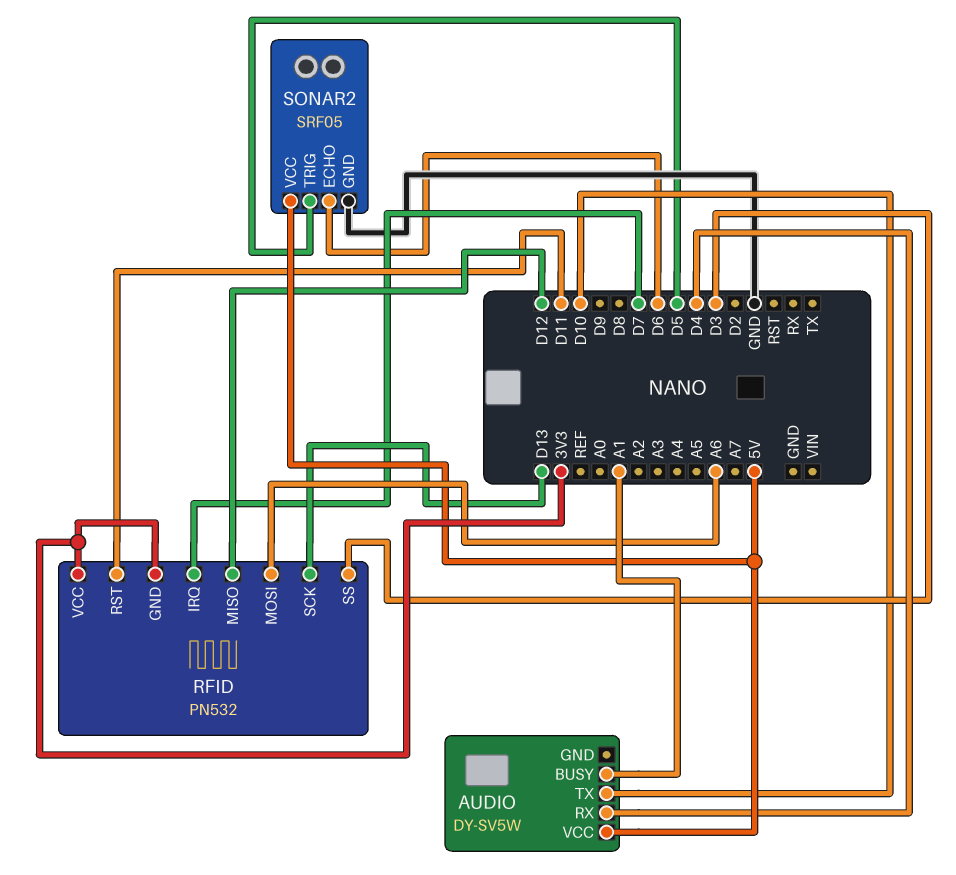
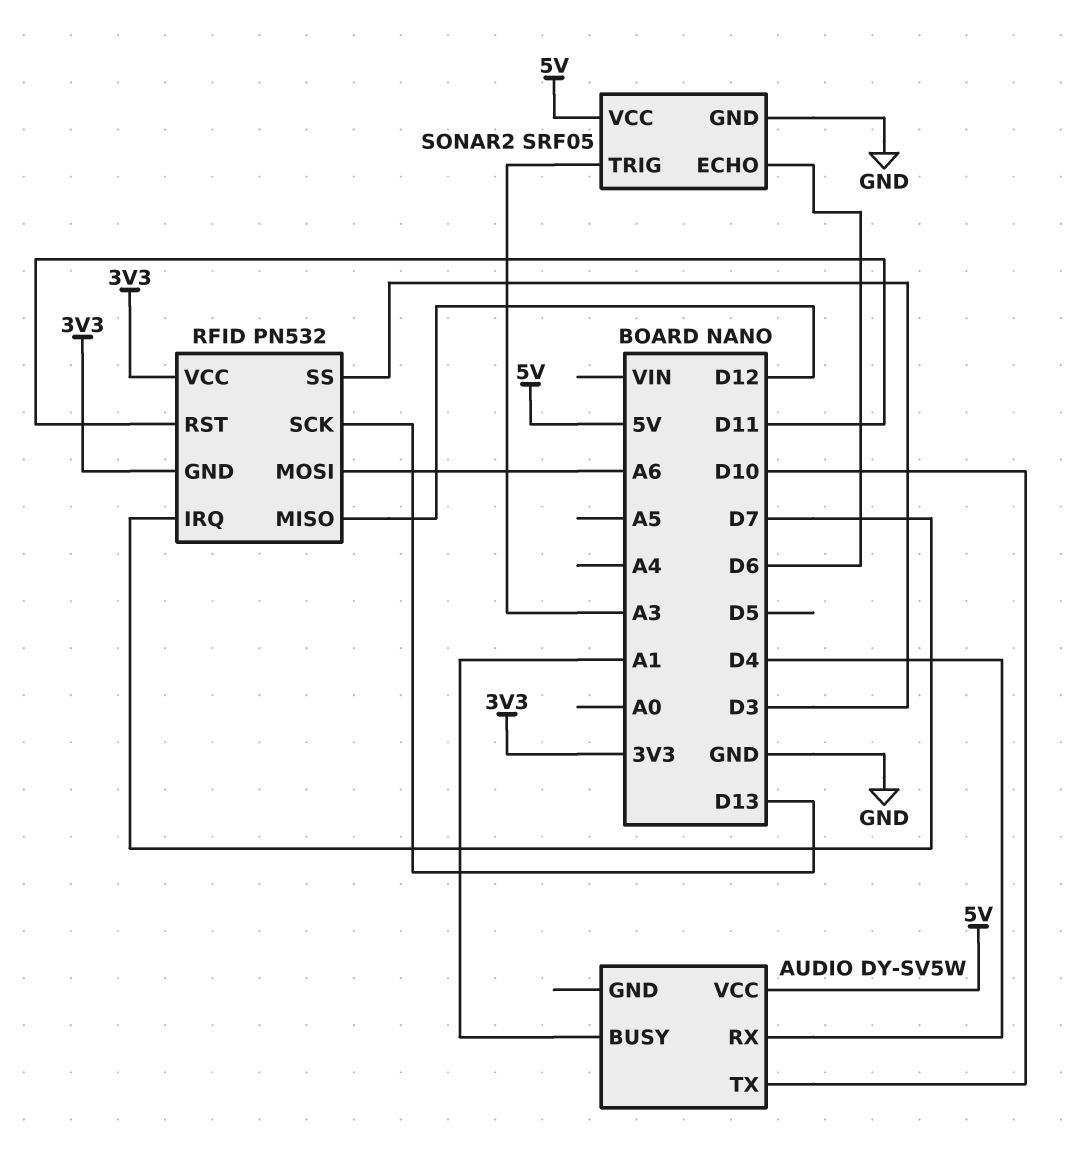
SONAR2 pin TRIG: D5 -> A3

